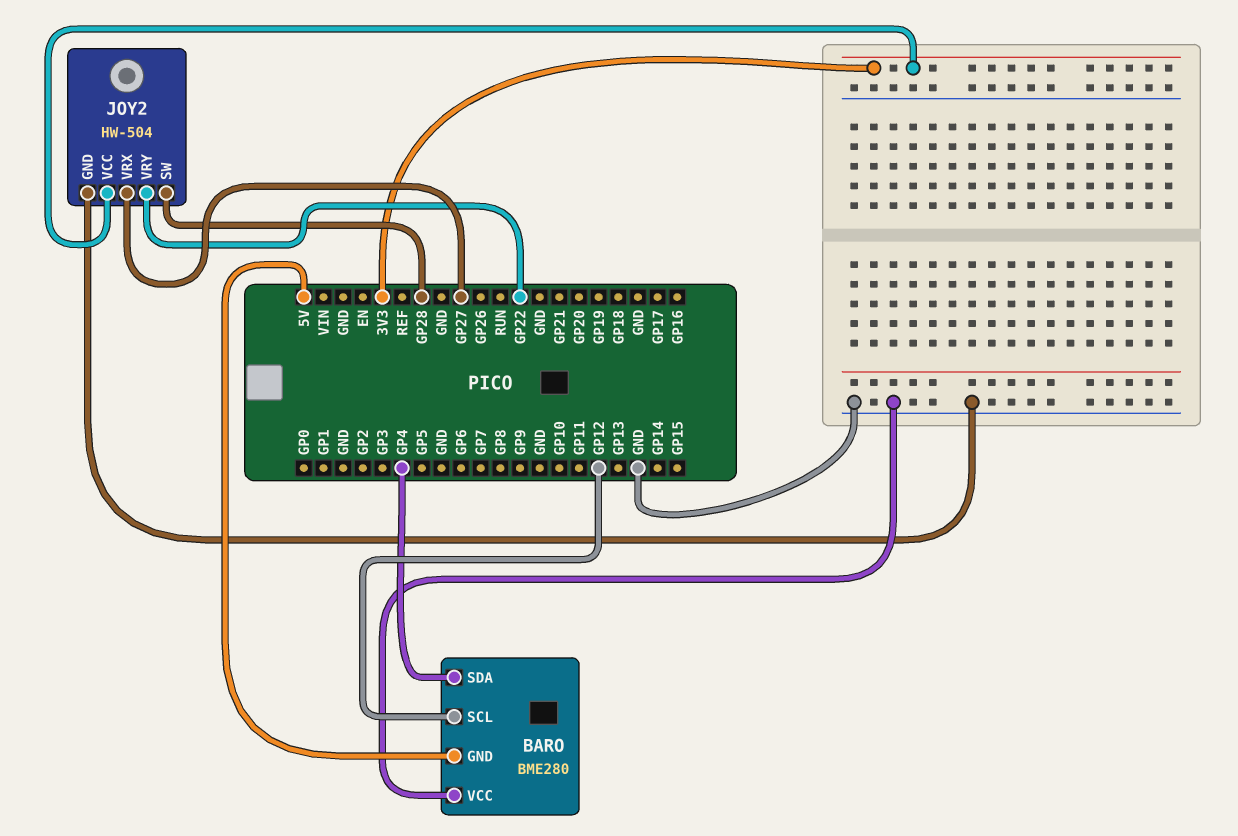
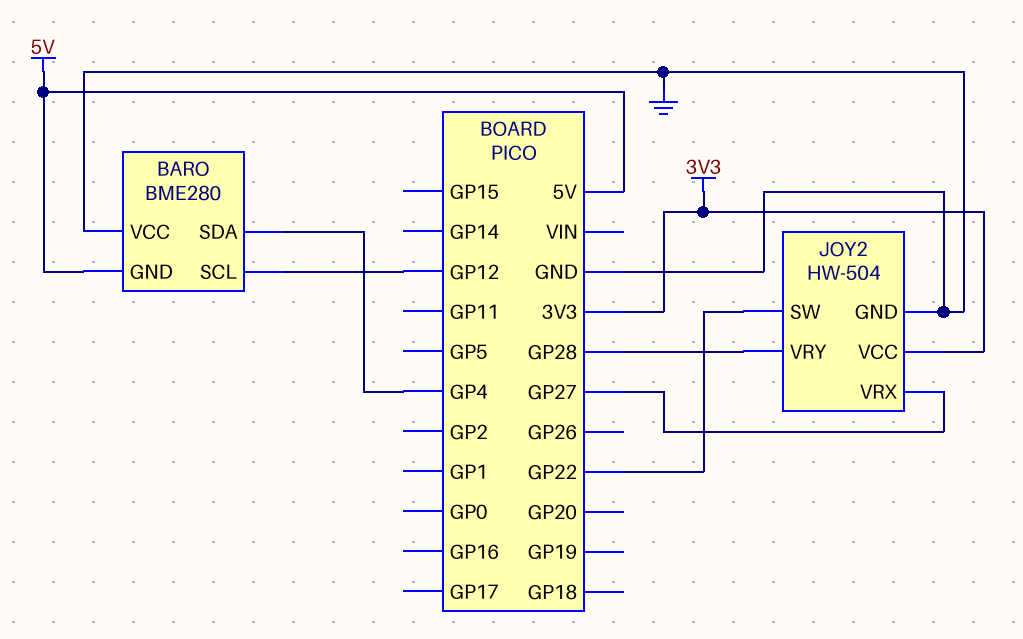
JOY2 pin SW: GP28 -> GP22
JOY2 pin VRY: GP22 -> GP28

